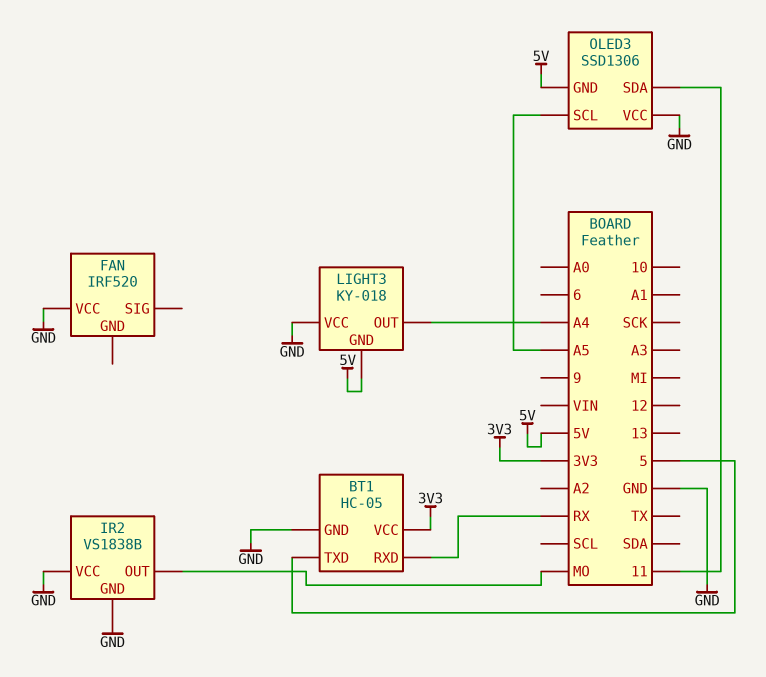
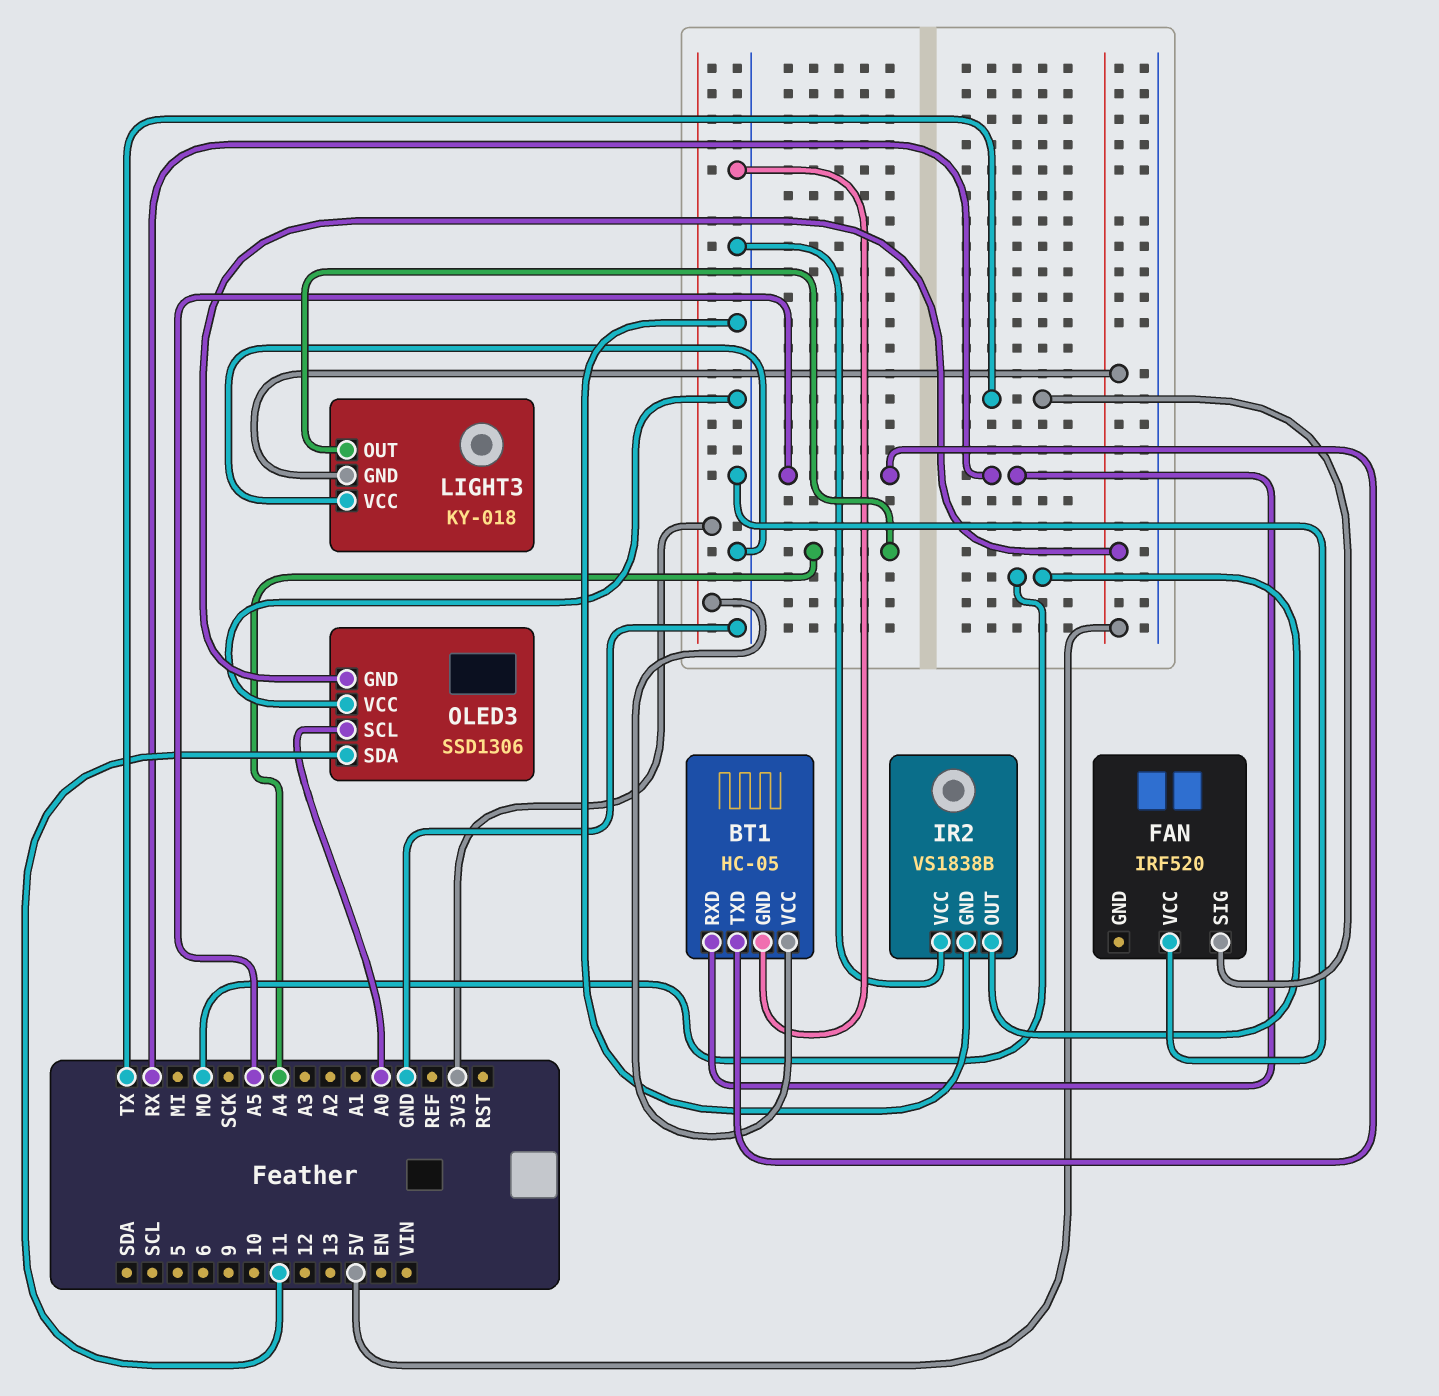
BT1 pin TXD: 5 -> A5
FAN pin SIG: none -> TX
OLED3 pin SCL: A5 -> A0

